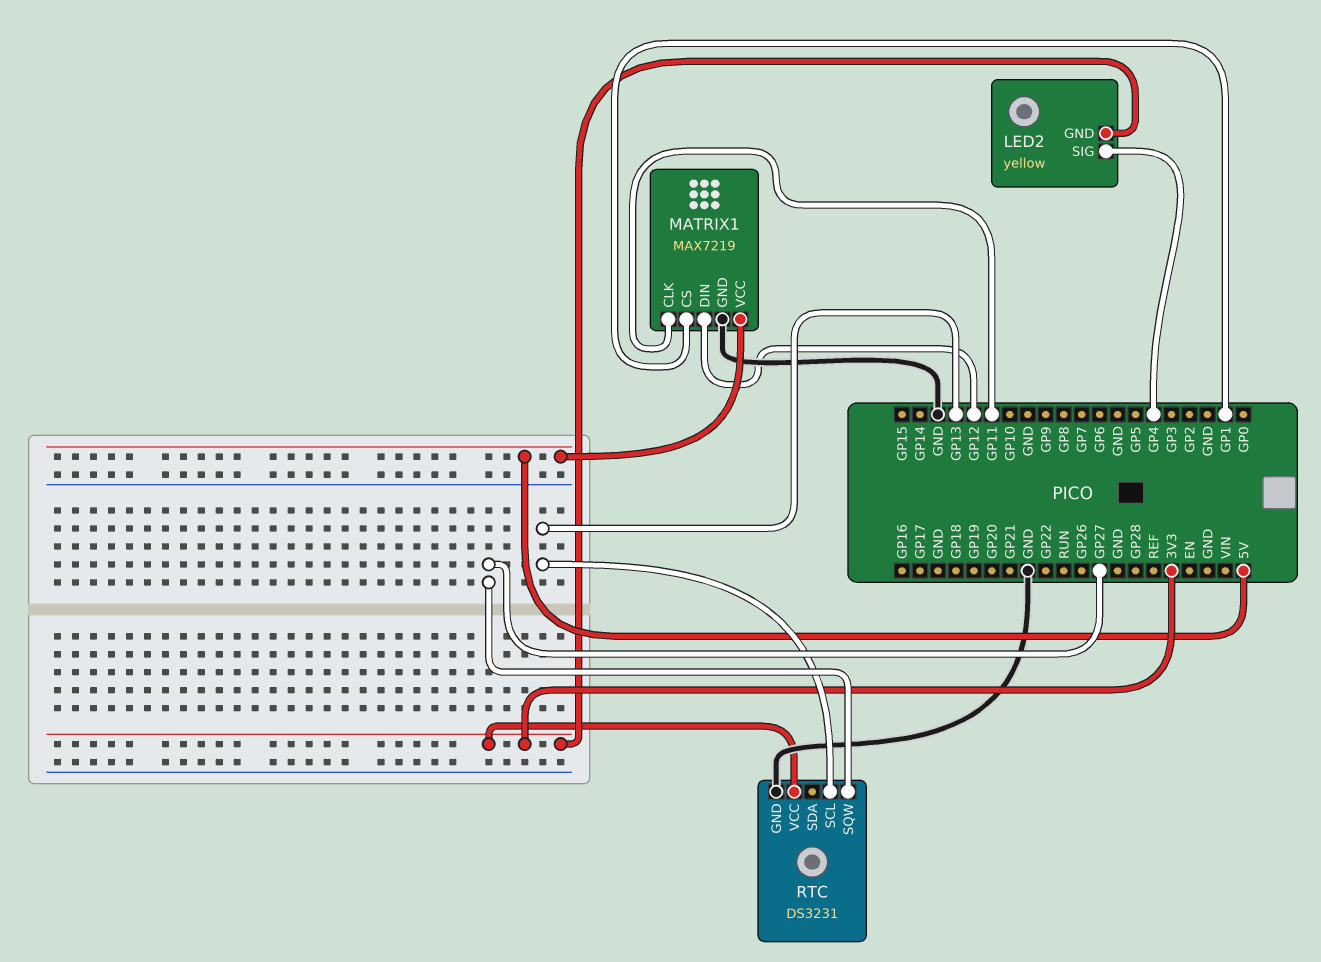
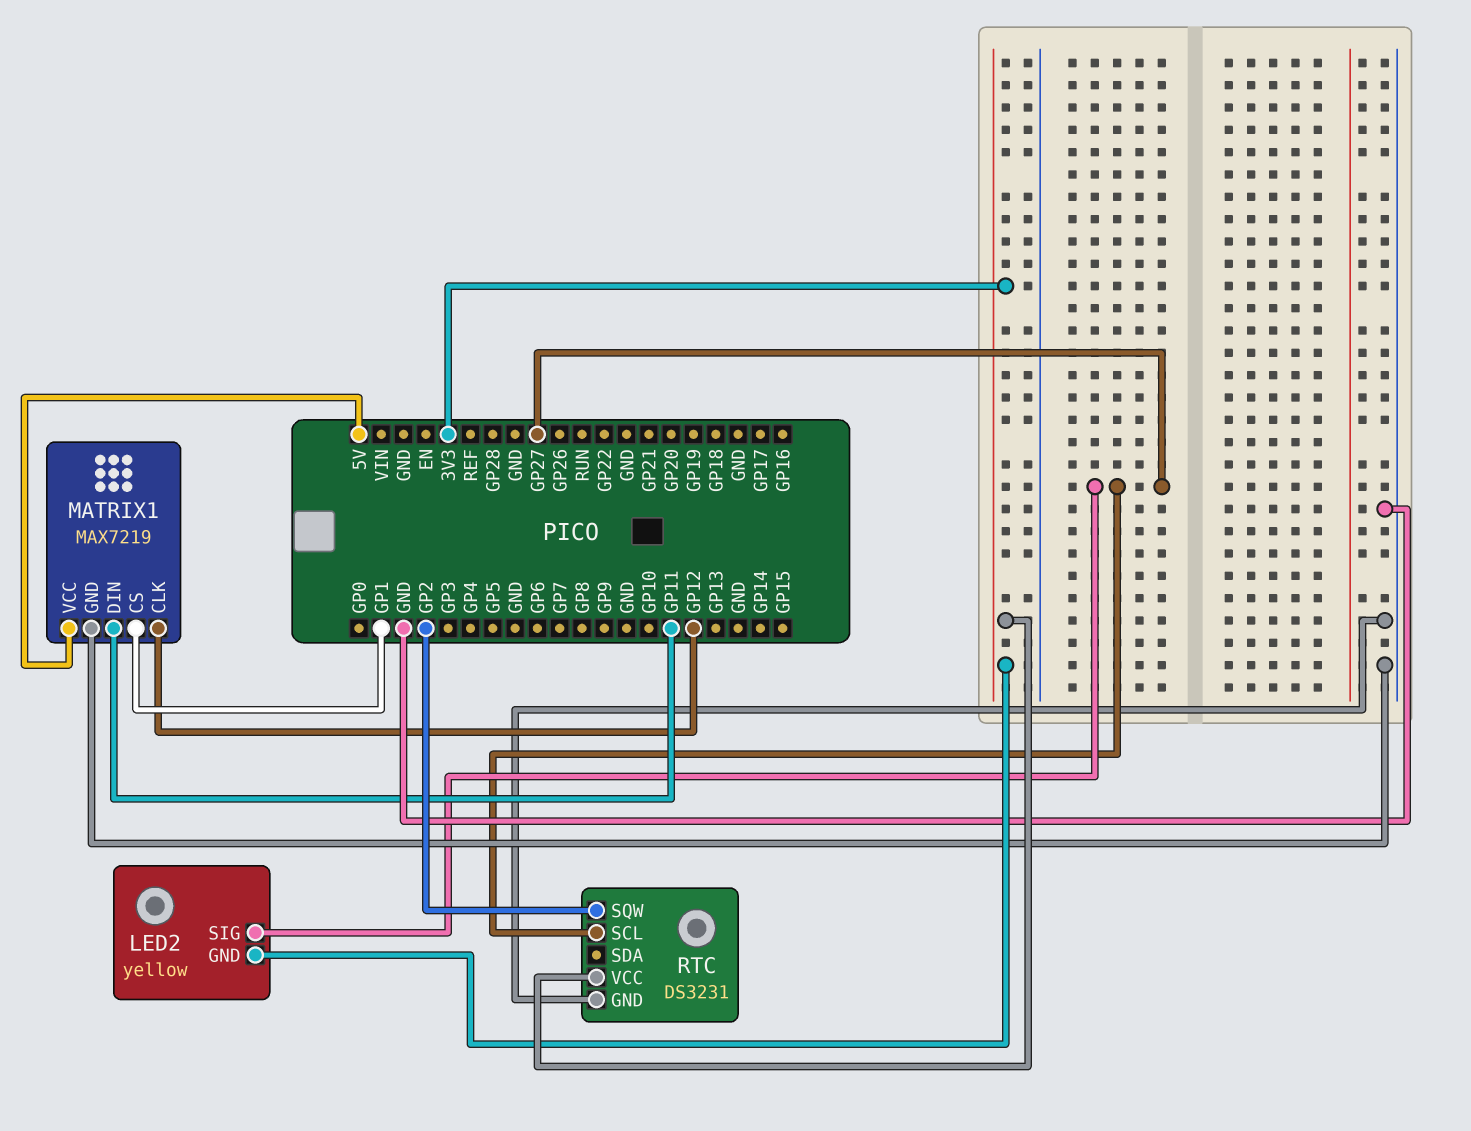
LED2 pin SIG: GP4 -> GP27
MATRIX1 pin CLK: GP11 -> GP12
MATRIX1 pin DIN: GP12 -> GP11
RTC pin SCL: GP13 -> GP27
RTC pin SQW: GP27 -> GP2

